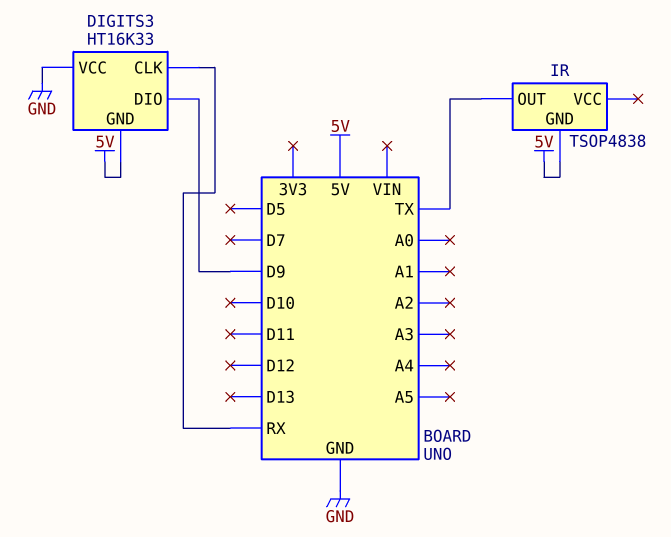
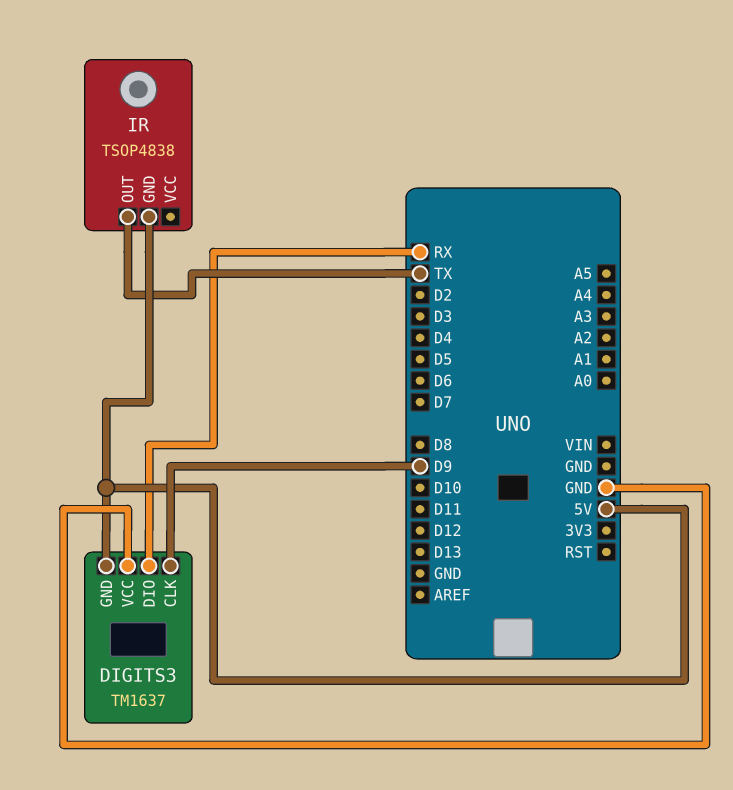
DIGITS3: HT16K33 -> TM1637
DIGITS3 pin CLK: RX -> D9
DIGITS3 pin DIO: D9 -> RX

